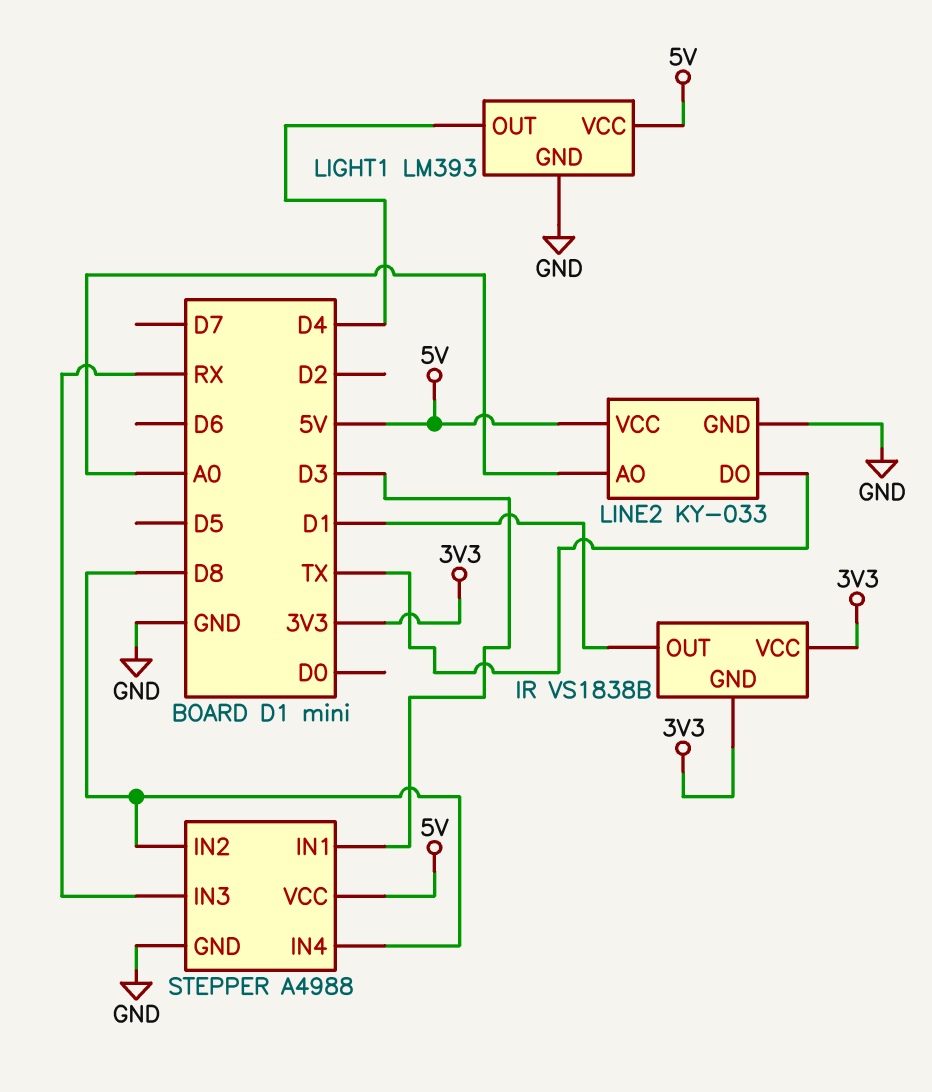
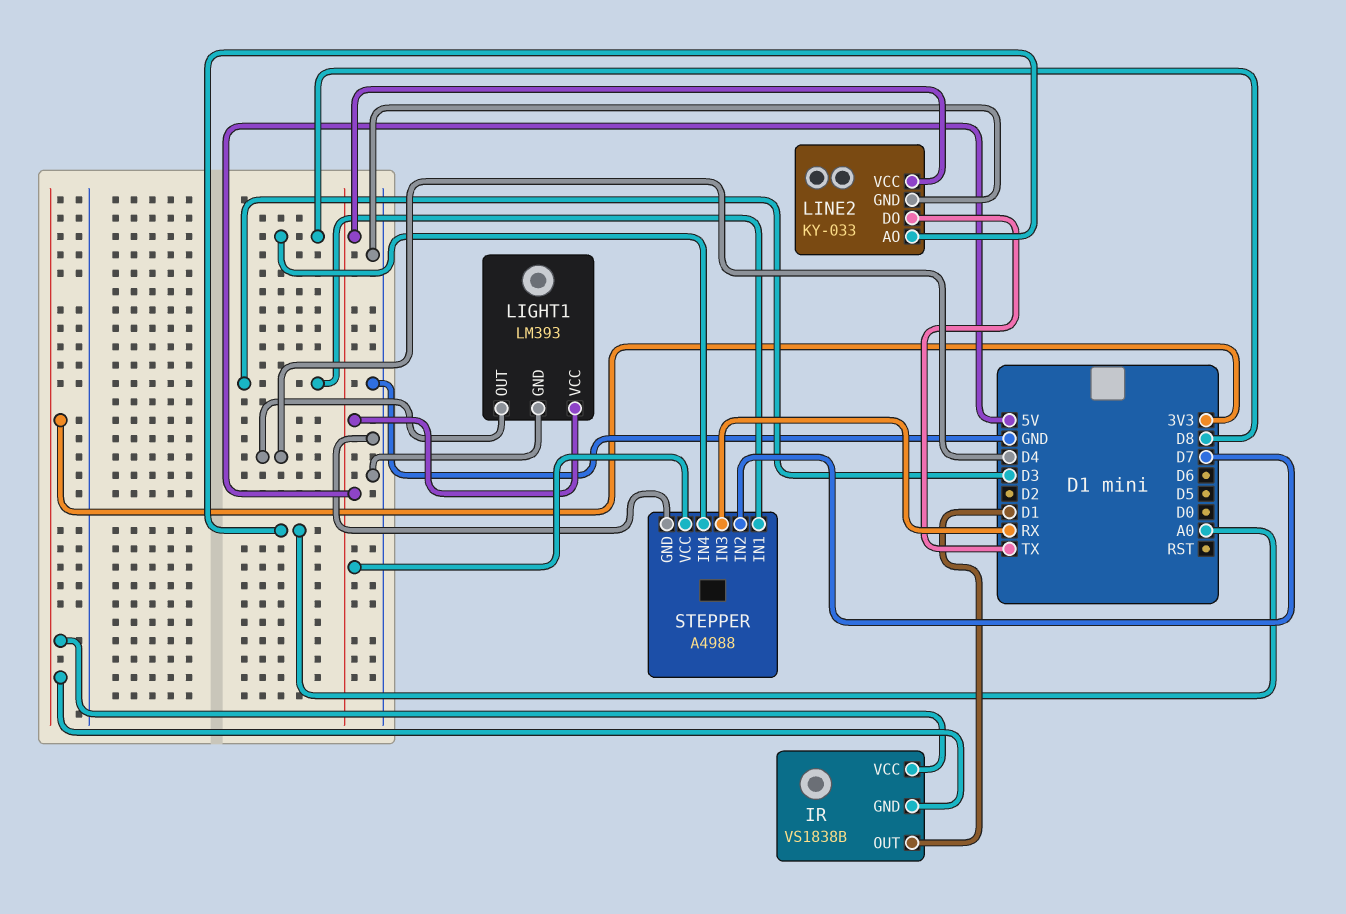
STEPPER pin IN2: D8 -> D7

